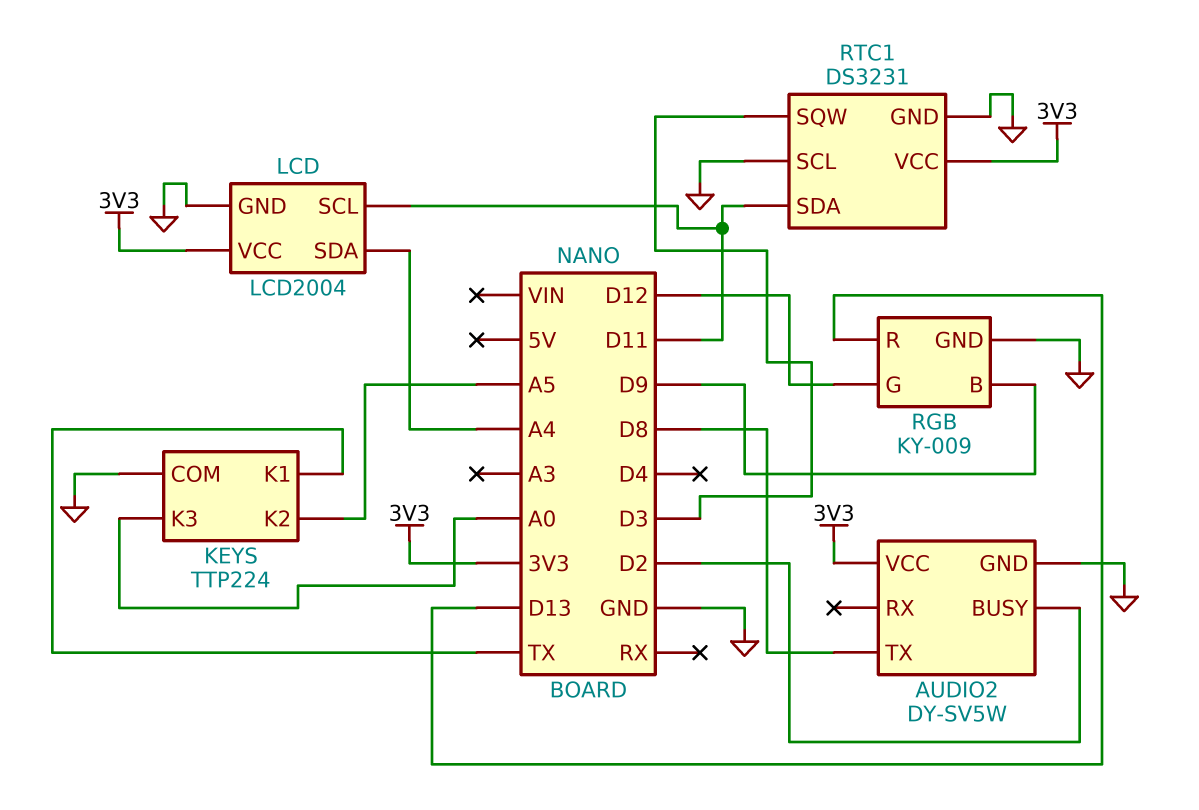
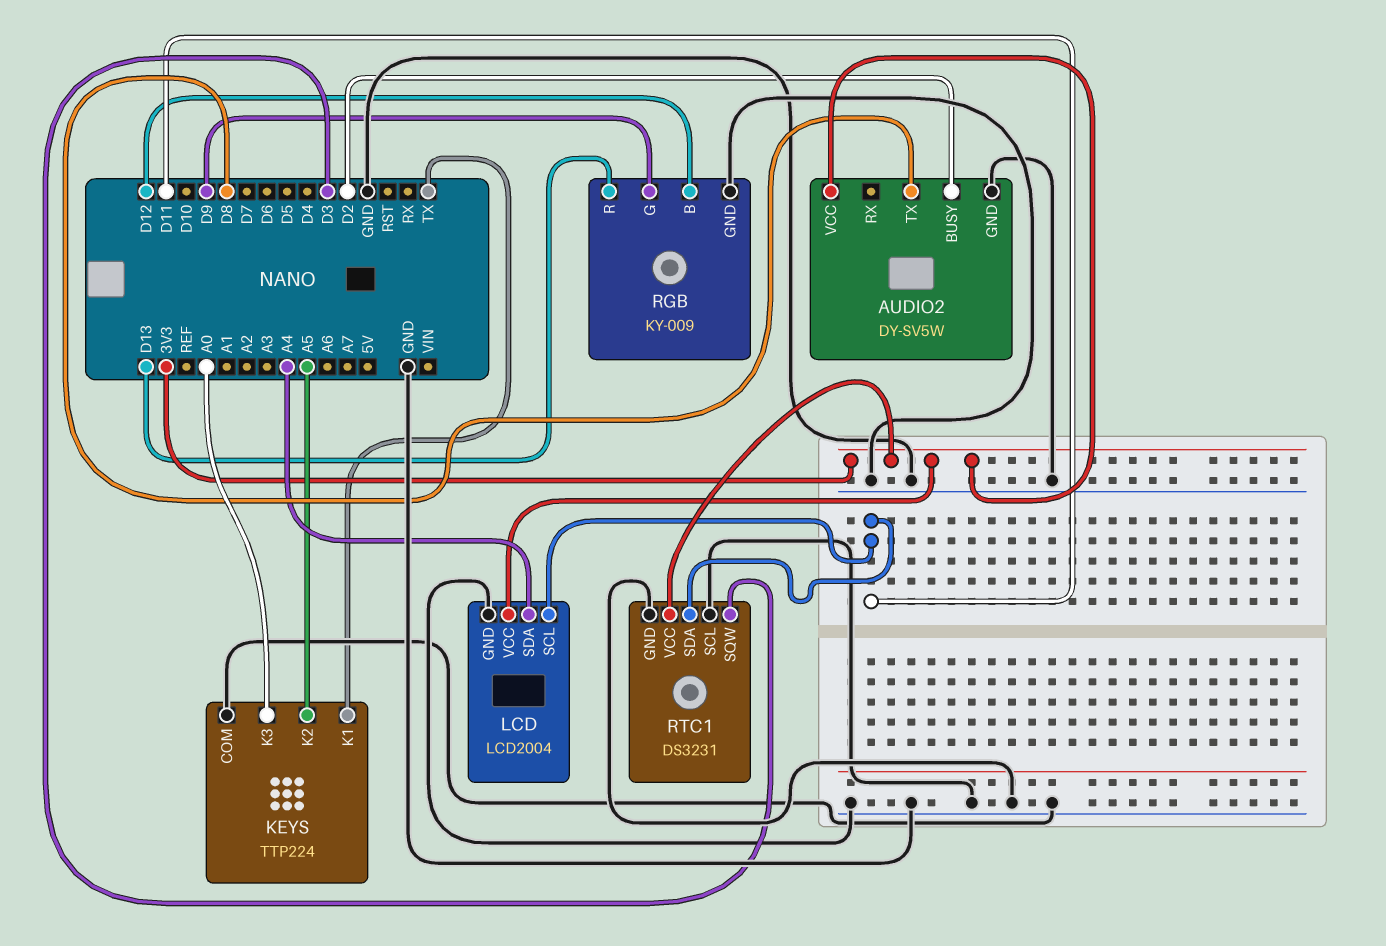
RGB pin B: D9 -> D12
RGB pin G: D12 -> D9

